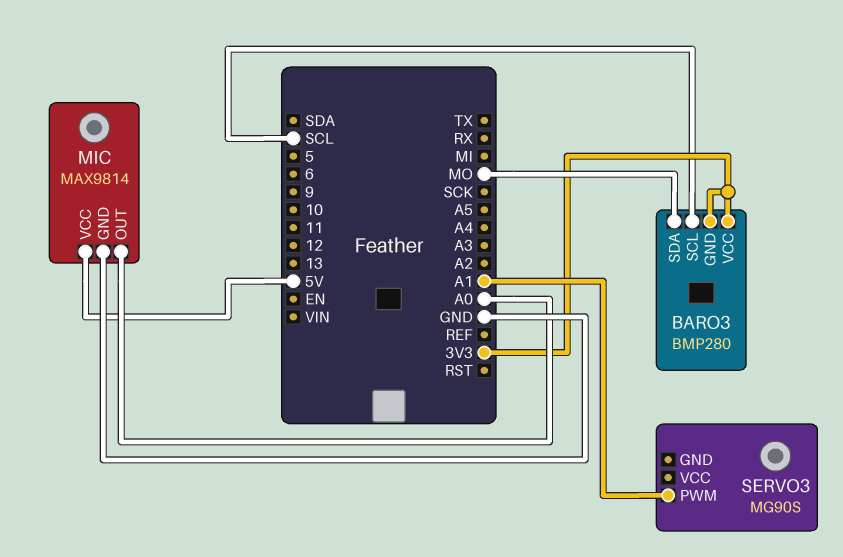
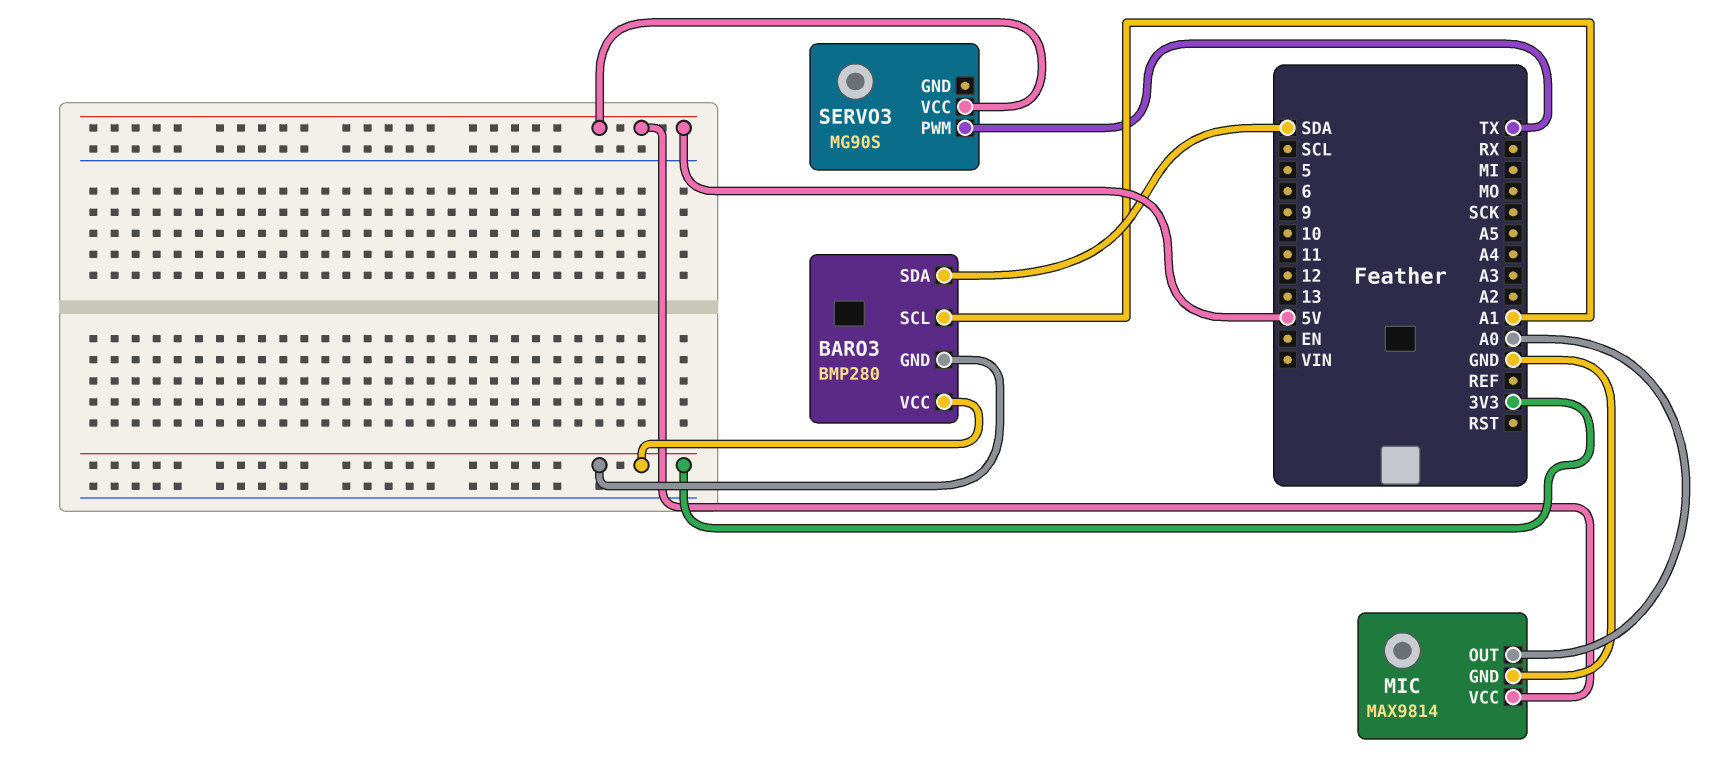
BARO3 pin SCL: SCL -> A1
BARO3 pin SDA: MO -> SDA
SERVO3 pin PWM: A1 -> TX
SERVO3 pin VCC: none -> 5V

